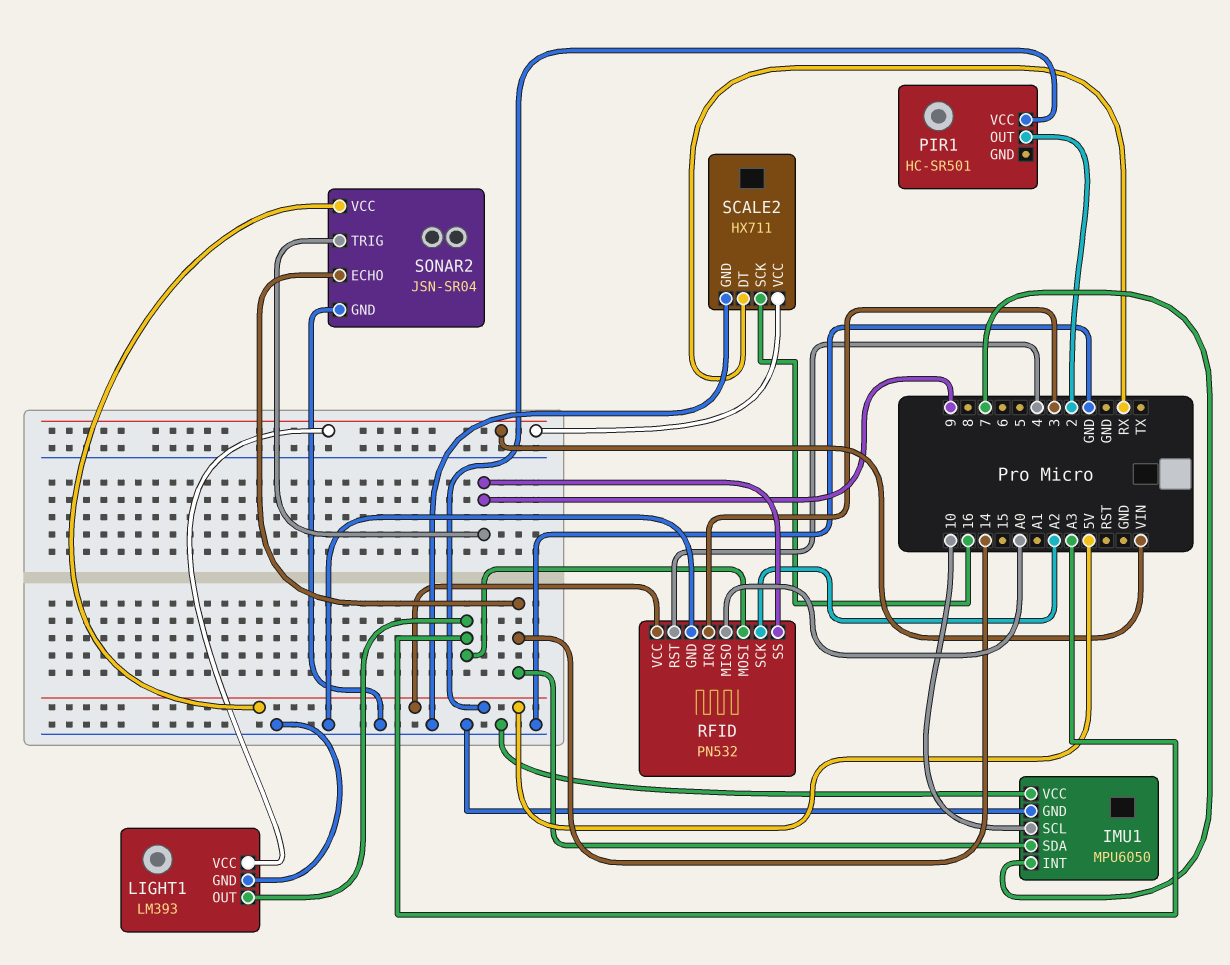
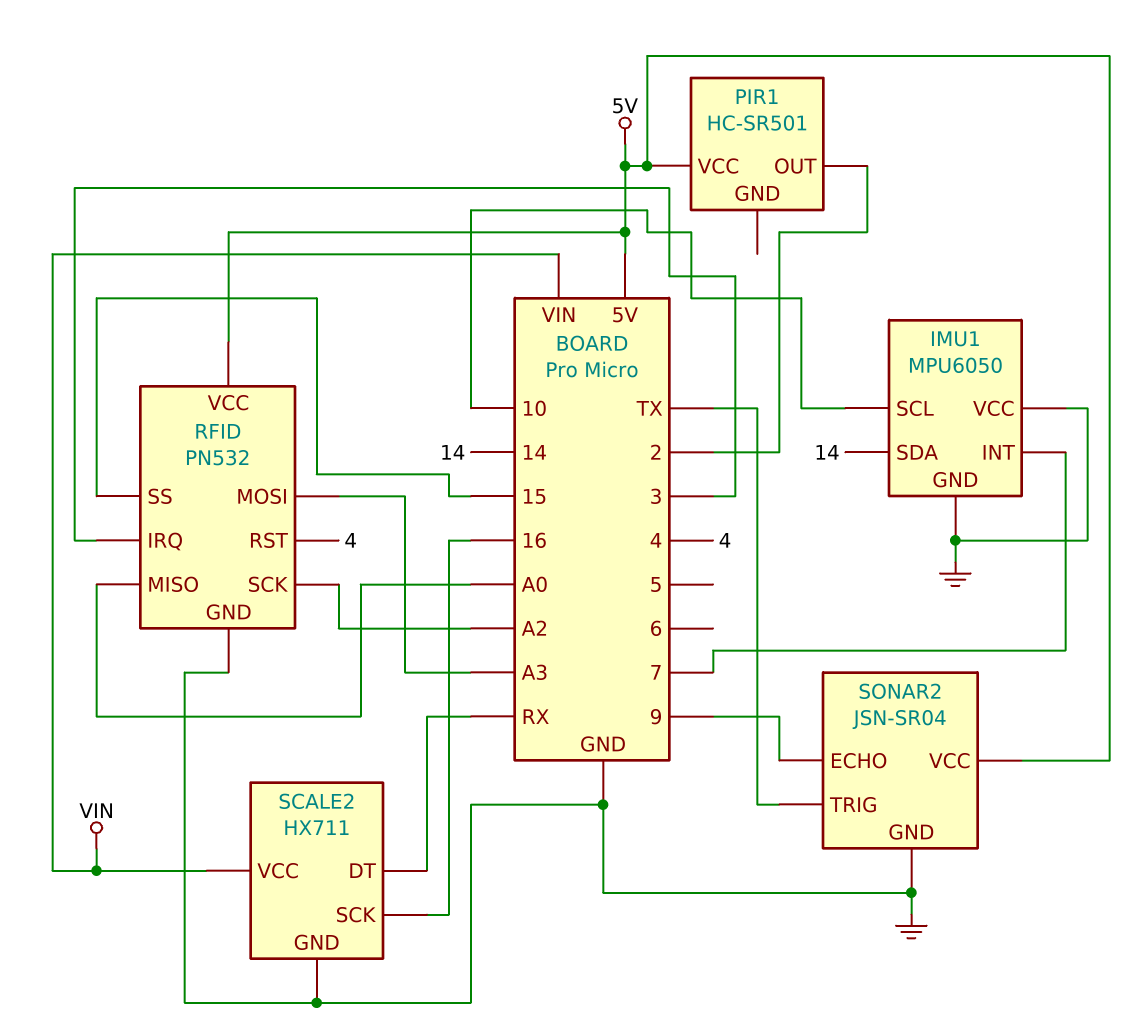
LIGHT1: LM393 -> none
LIGHT1 pin GND: GND -> none
LIGHT1 pin OUT: A3 -> none
LIGHT1 pin VCC: VIN -> none
RFID pin SS: 9 -> 15
SONAR2 pin ECHO: 14 -> 9
SONAR2 pin TRIG: 9 -> TX

